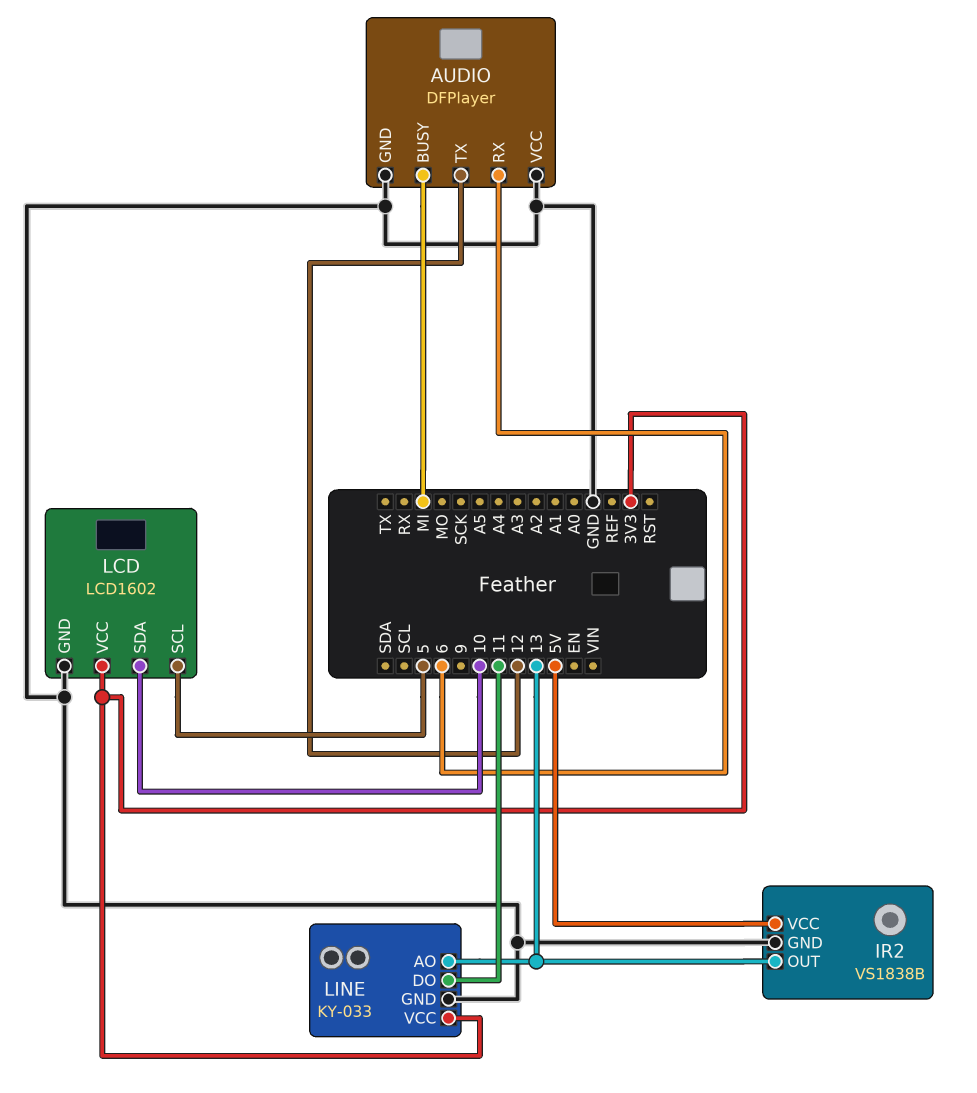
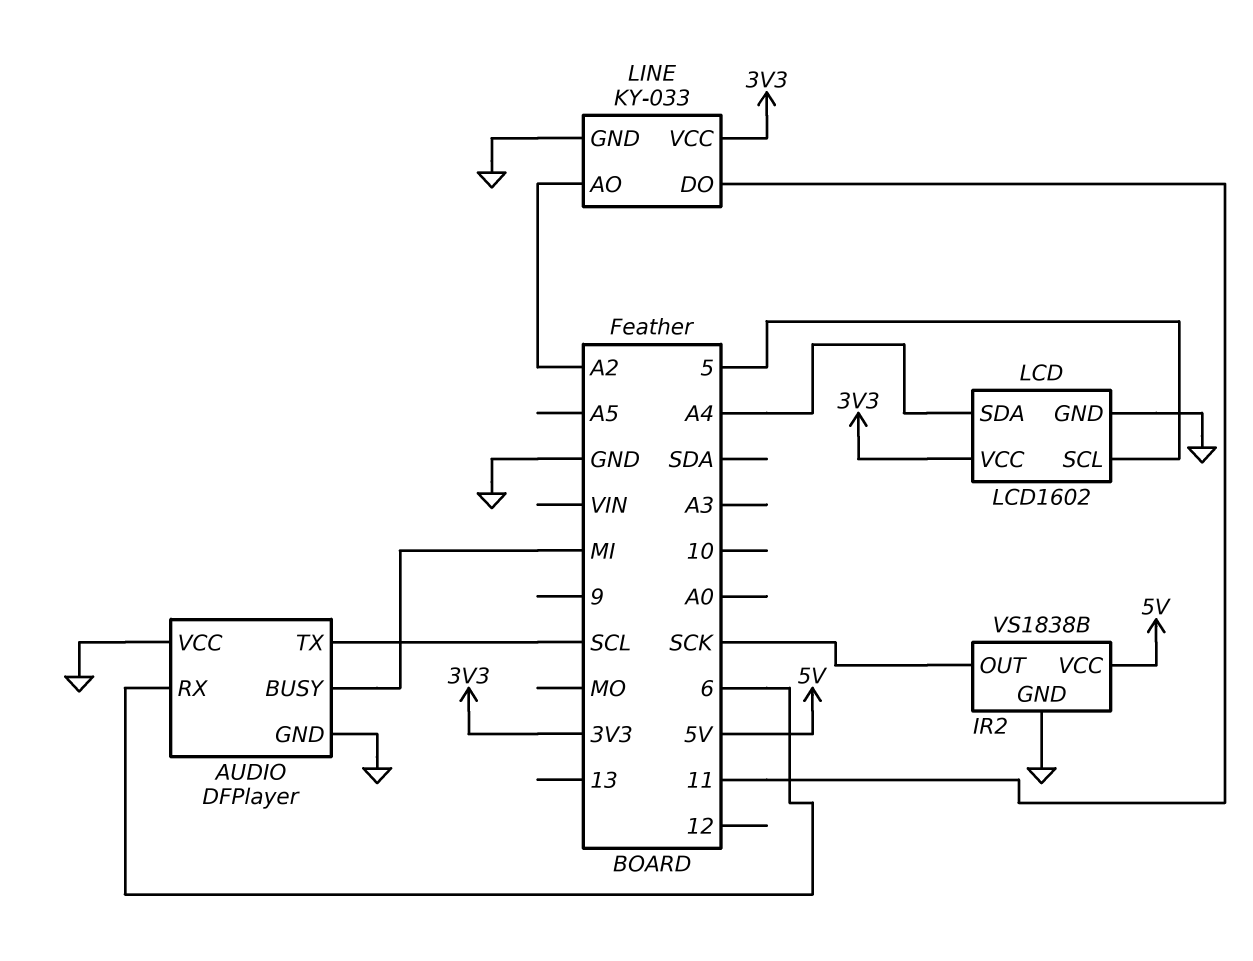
AUDIO pin TX: 12 -> SCL
IR2 pin OUT: 13 -> SCK
LCD pin SDA: 10 -> A4
LINE pin AO: 13 -> A2

